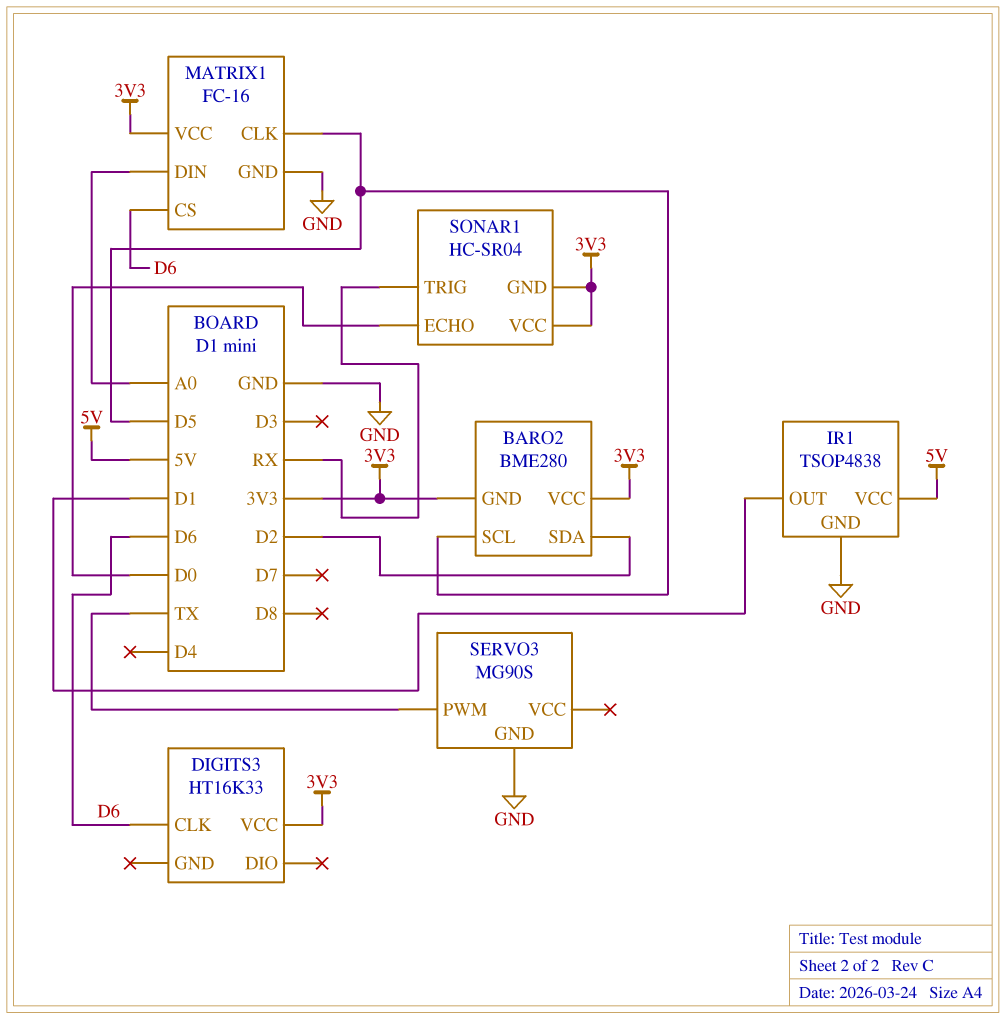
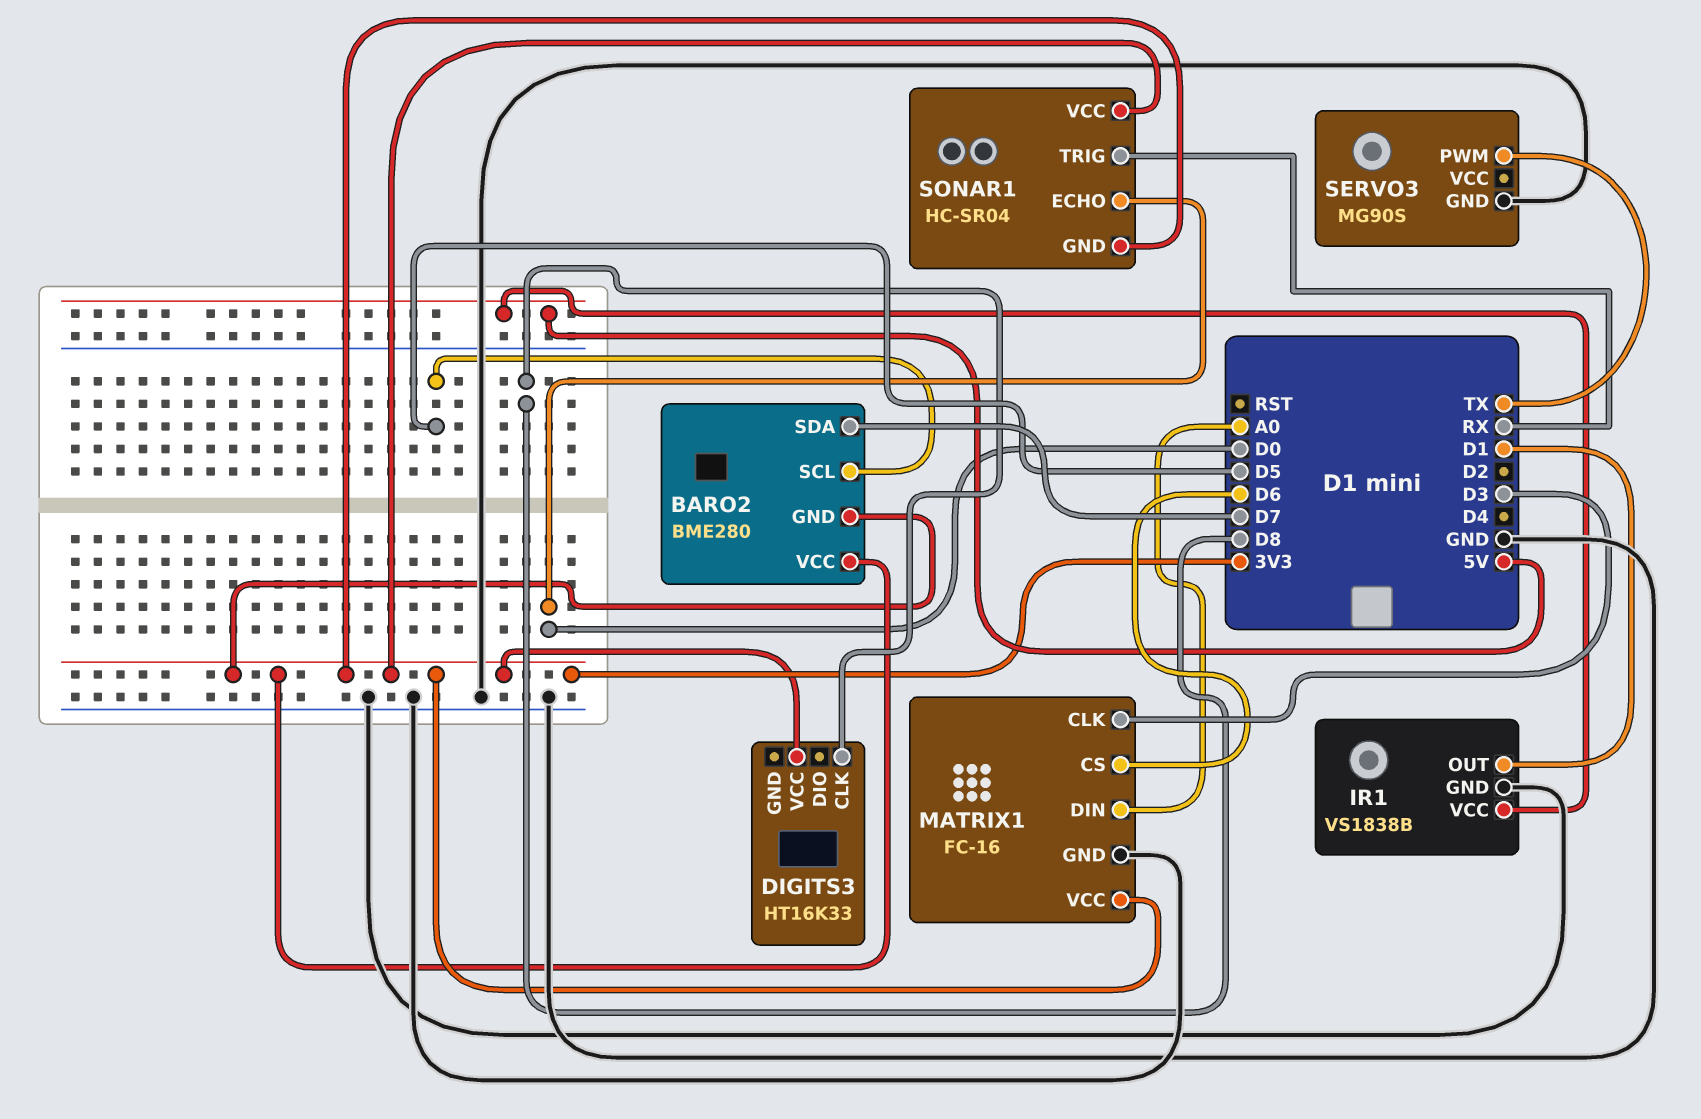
BARO2 pin SDA: D2 -> D7
DIGITS3 pin CLK: D6 -> D8
IR1: TSOP4838 -> VS1838B
MATRIX1 pin CLK: D5 -> D3

